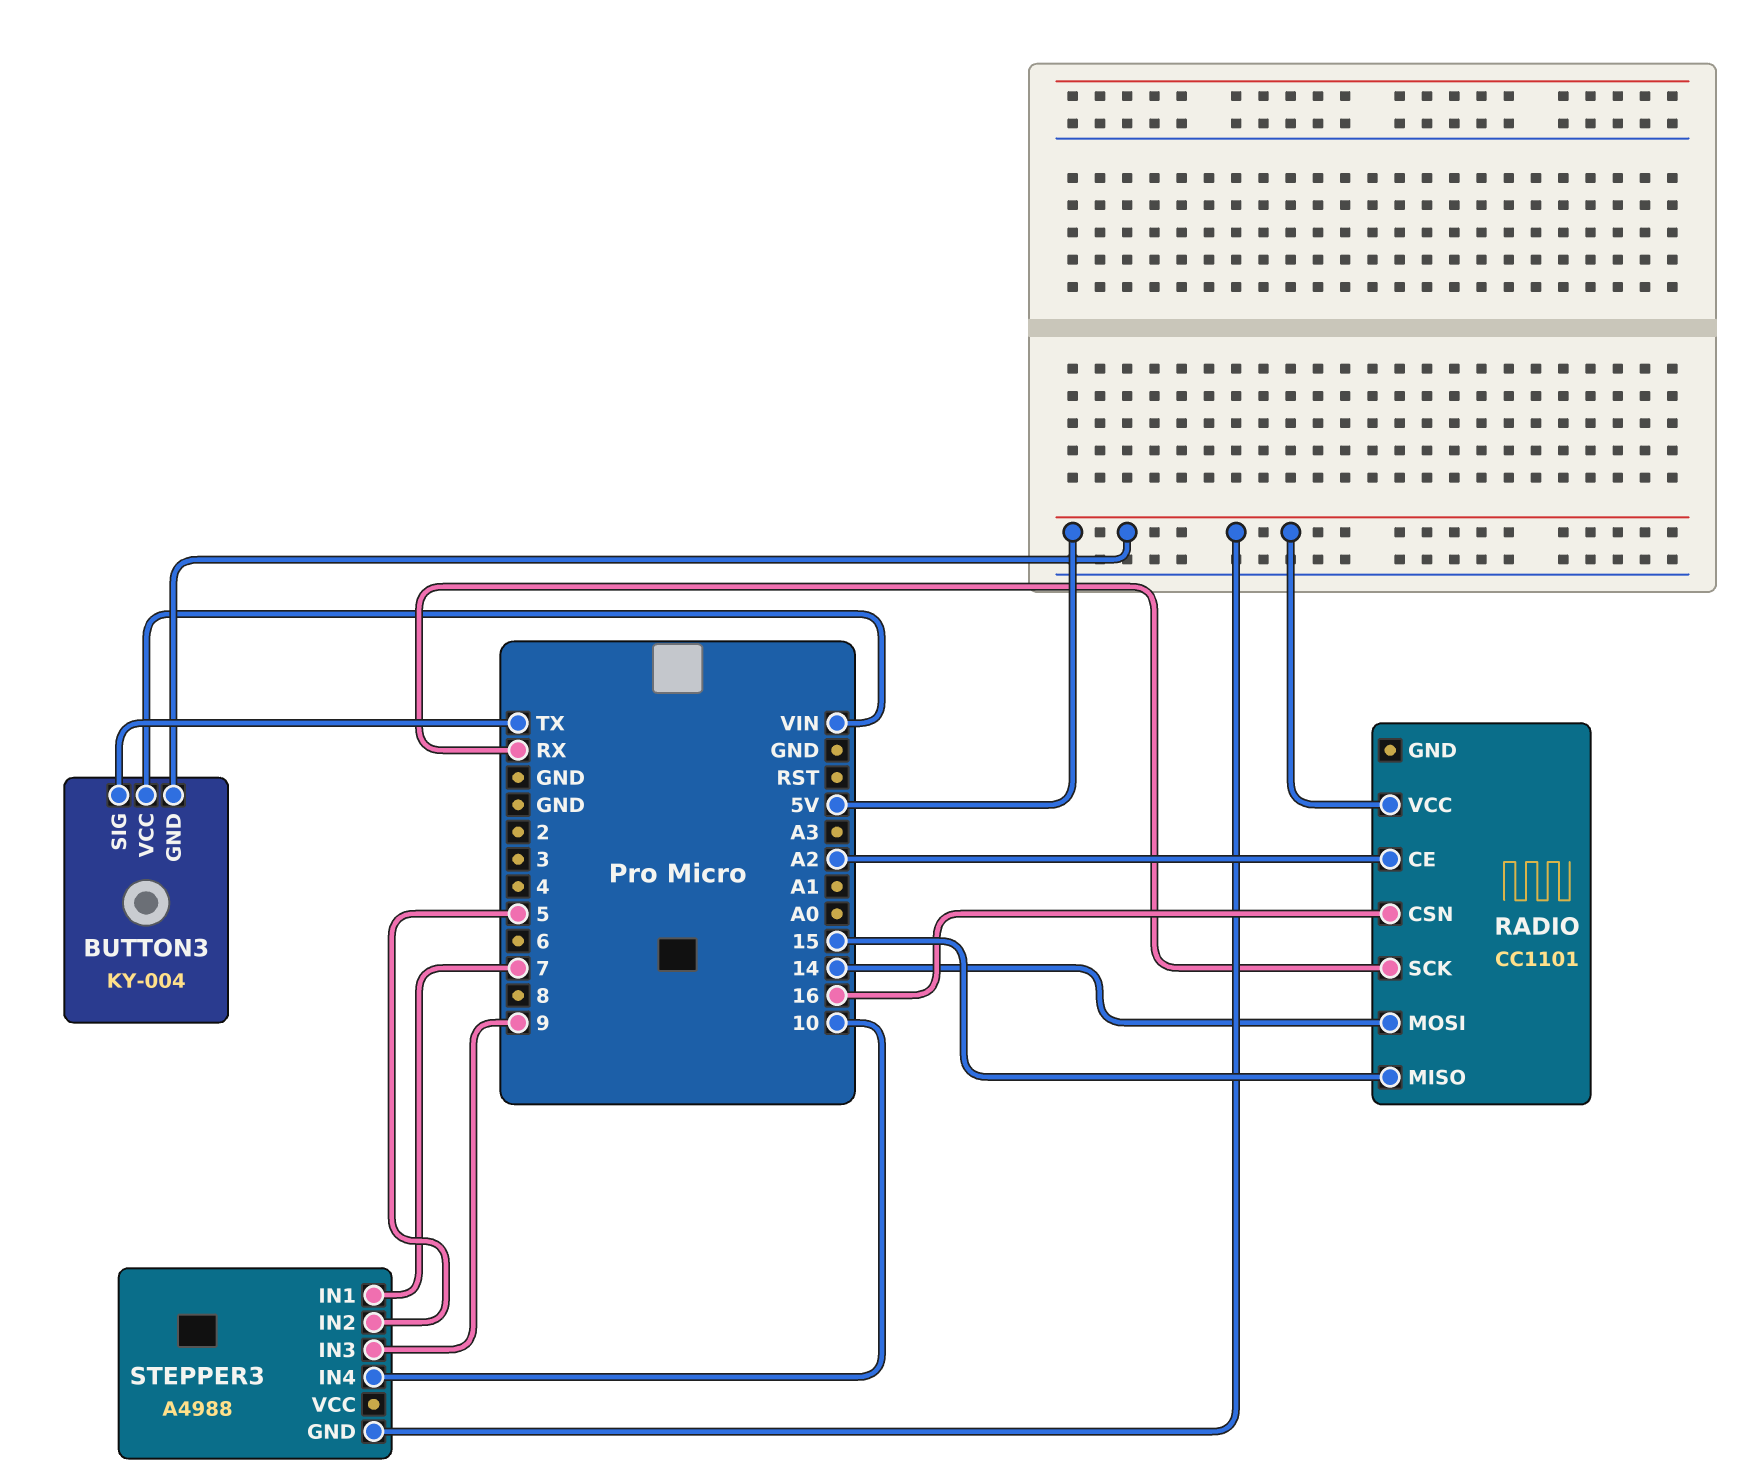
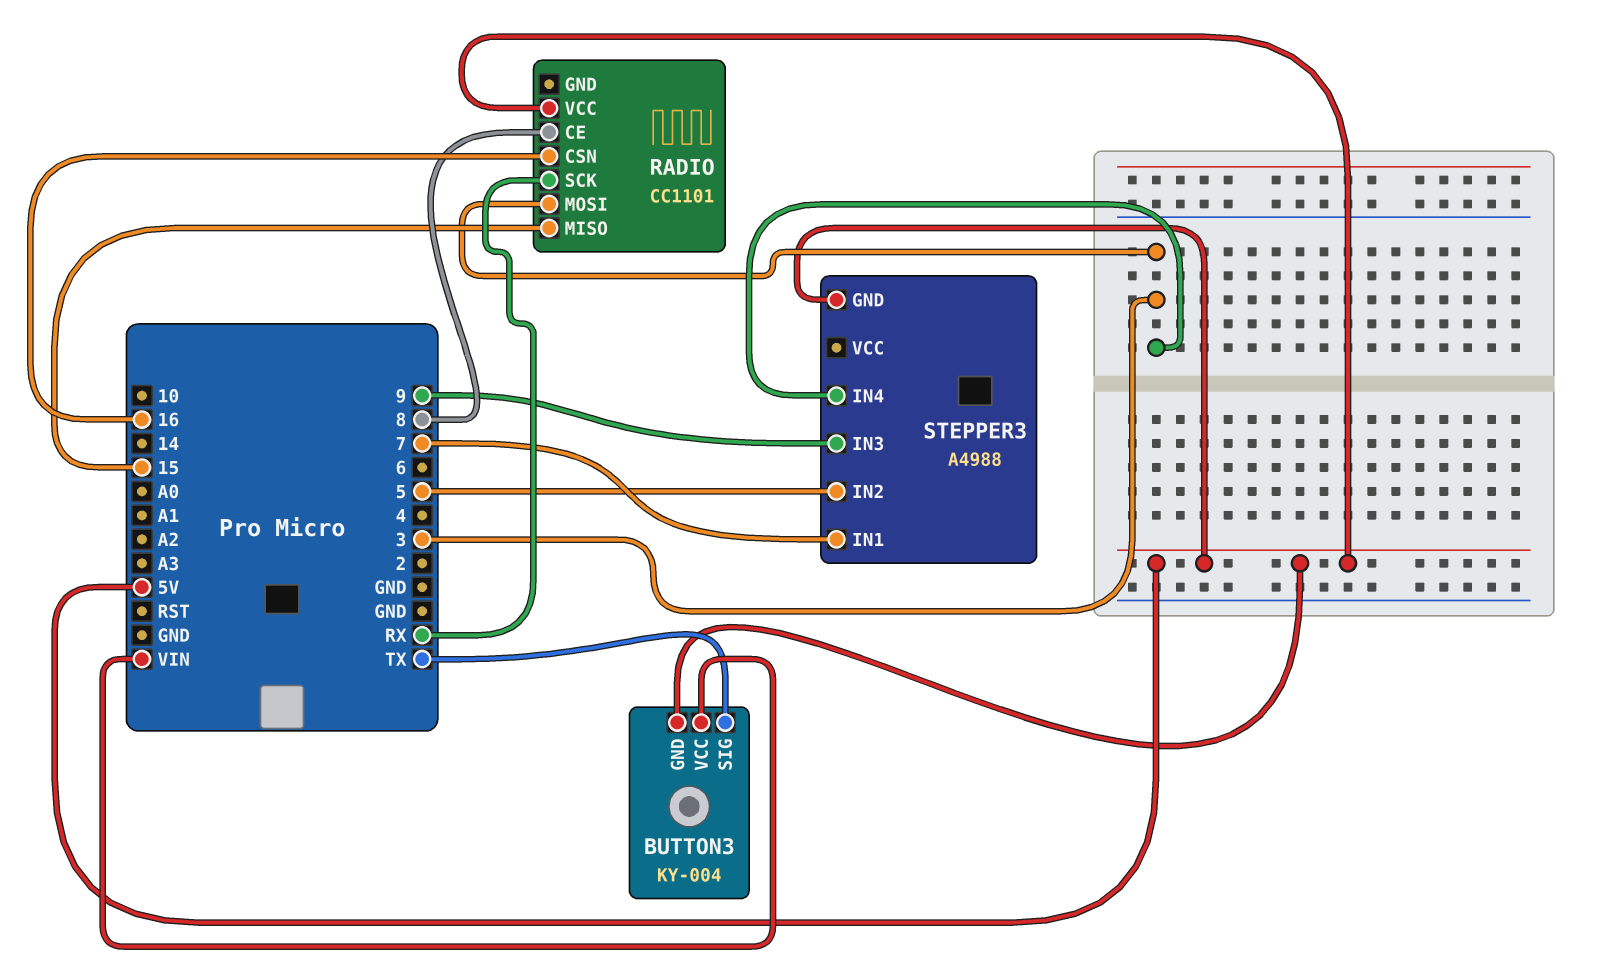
RADIO pin CE: A2 -> 8
RADIO pin MOSI: 14 -> 3
STEPPER3 pin IN4: 10 -> 3

